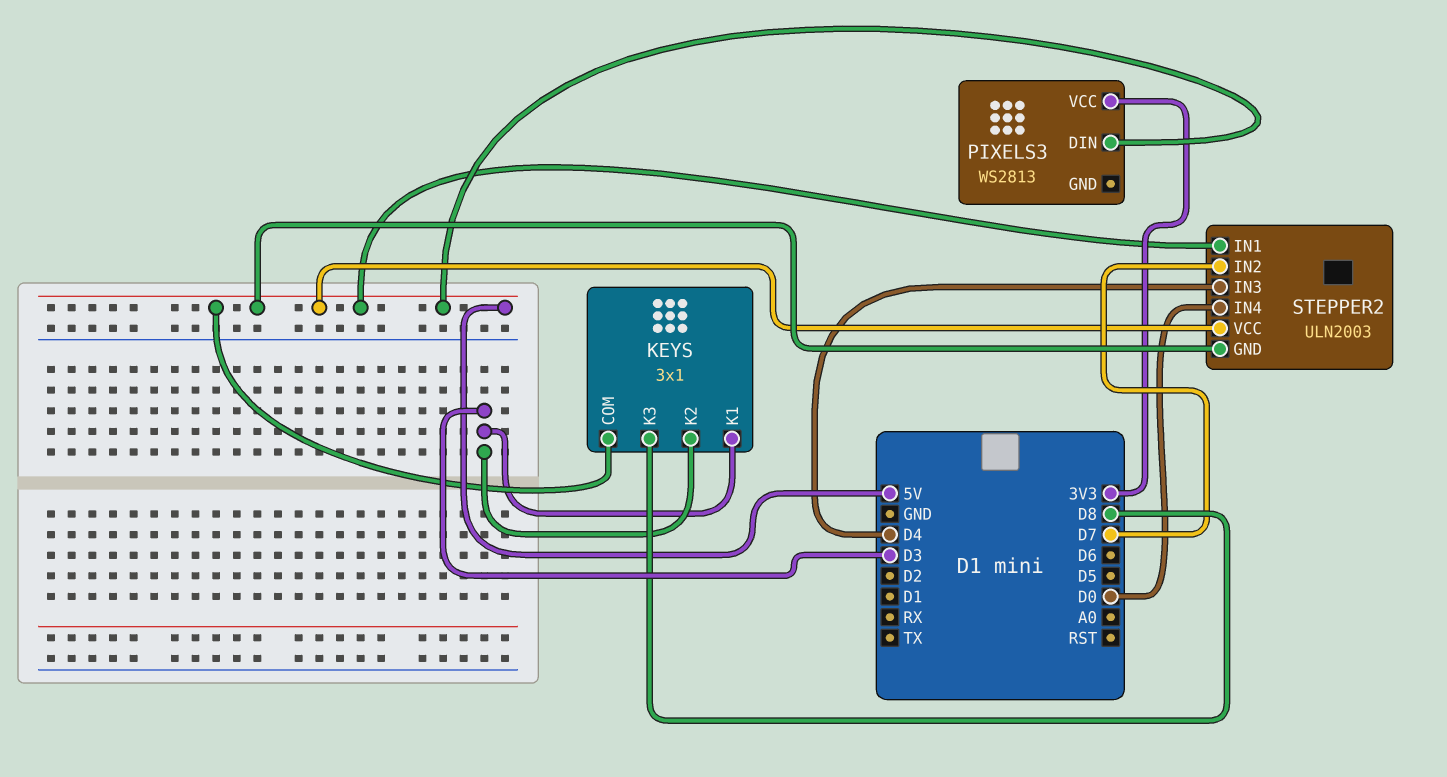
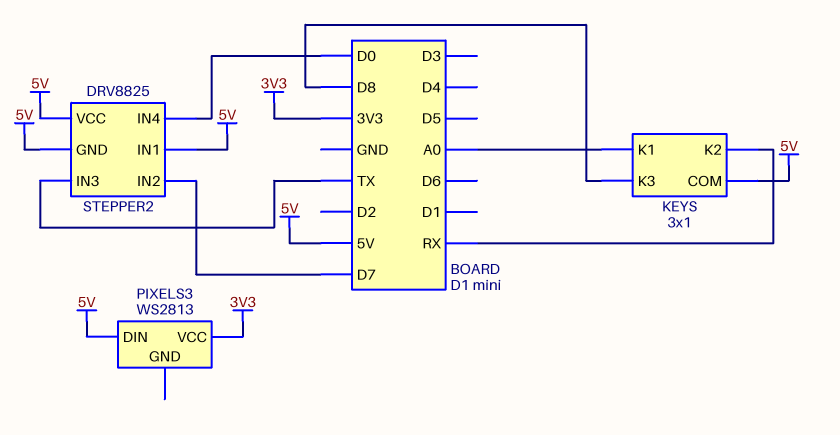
KEYS pin K1: D3 -> A0
KEYS pin K2: D3 -> RX
STEPPER2: ULN2003 -> DRV8825
STEPPER2 pin IN3: D4 -> TX

